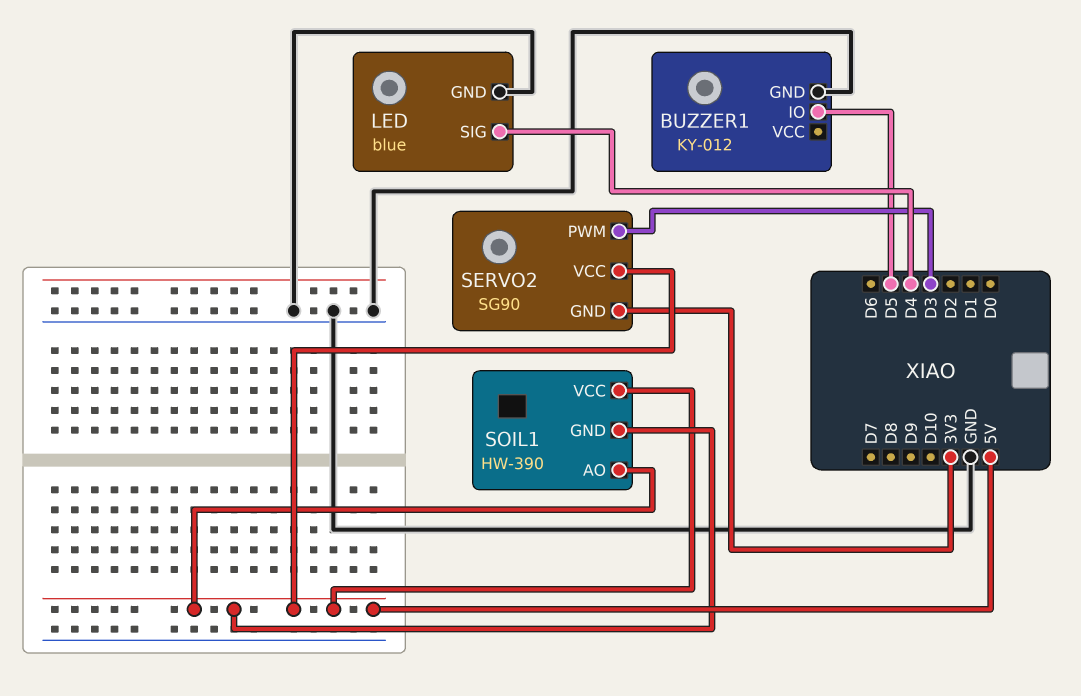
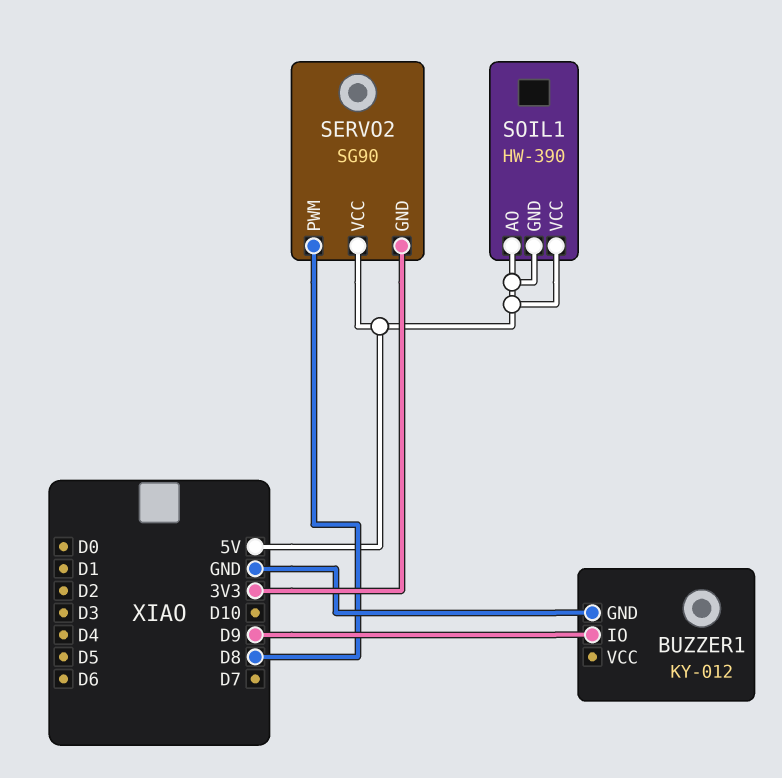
BUZZER1 pin IO: D5 -> D9
LED: blue -> none
LED pin GND: GND -> none
LED pin SIG: D4 -> none
SERVO2 pin PWM: D3 -> D8

